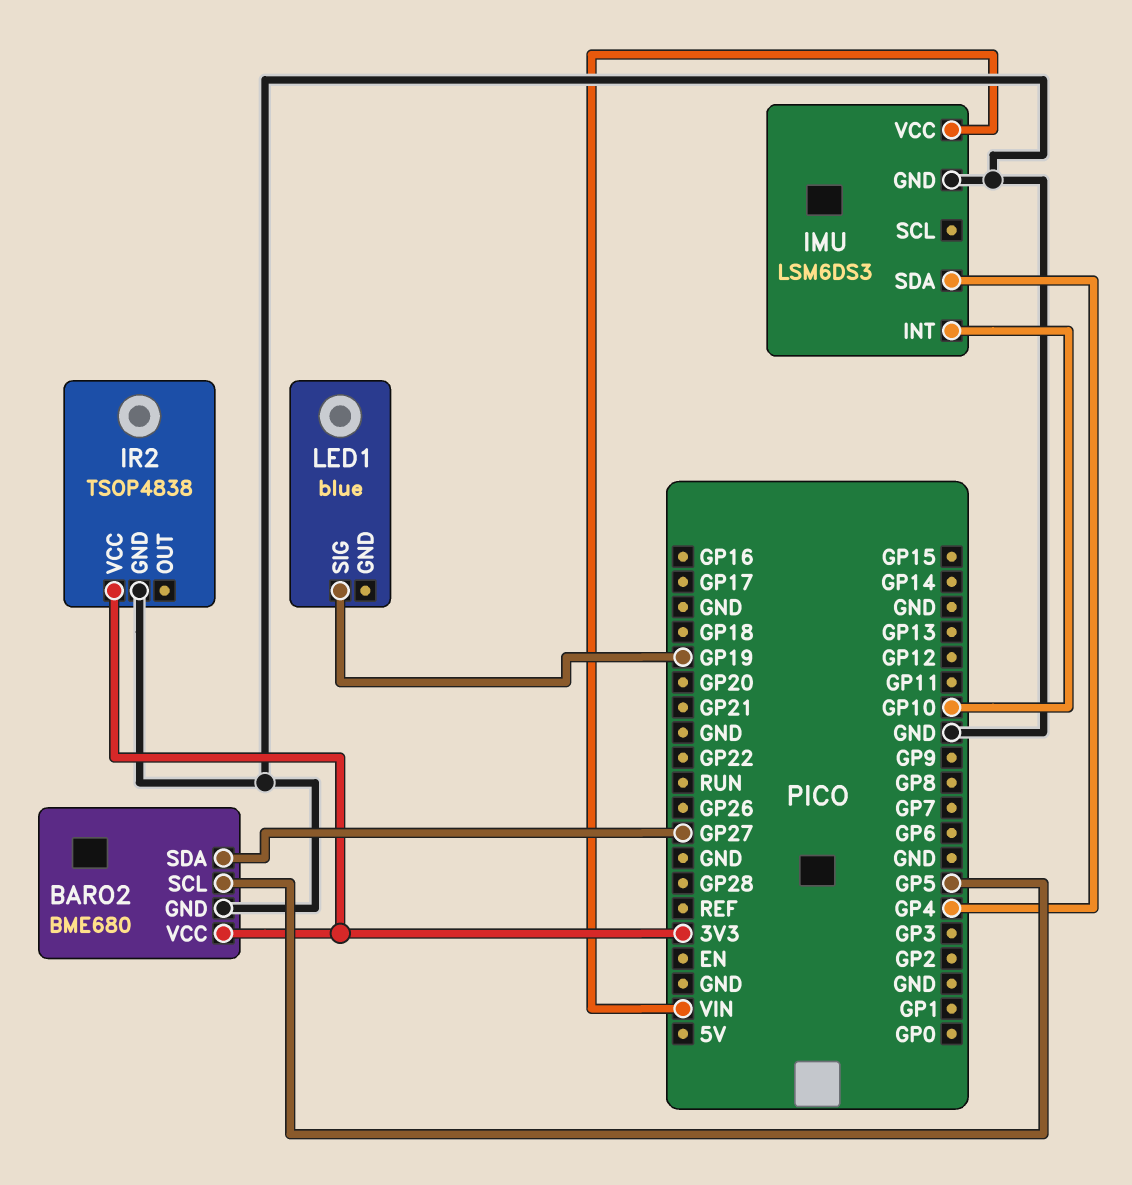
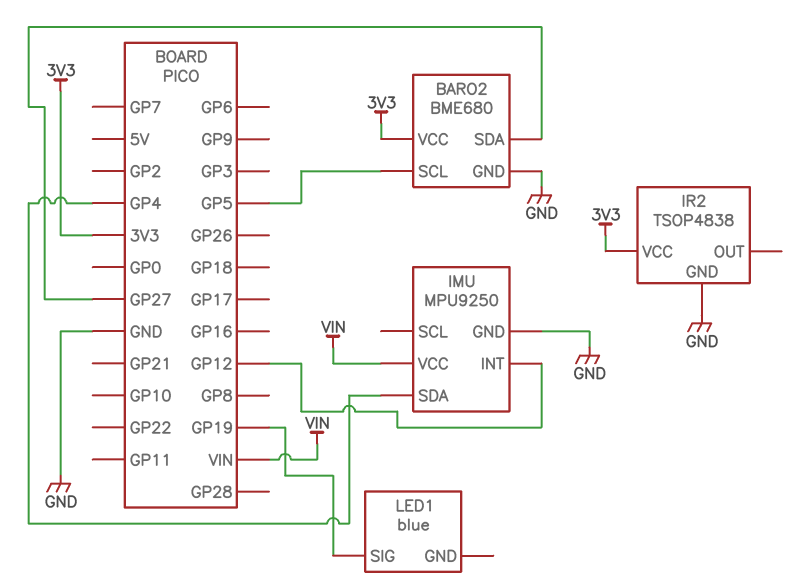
IMU: LSM6DS3 -> MPU9250
IMU pin INT: GP10 -> GP12

